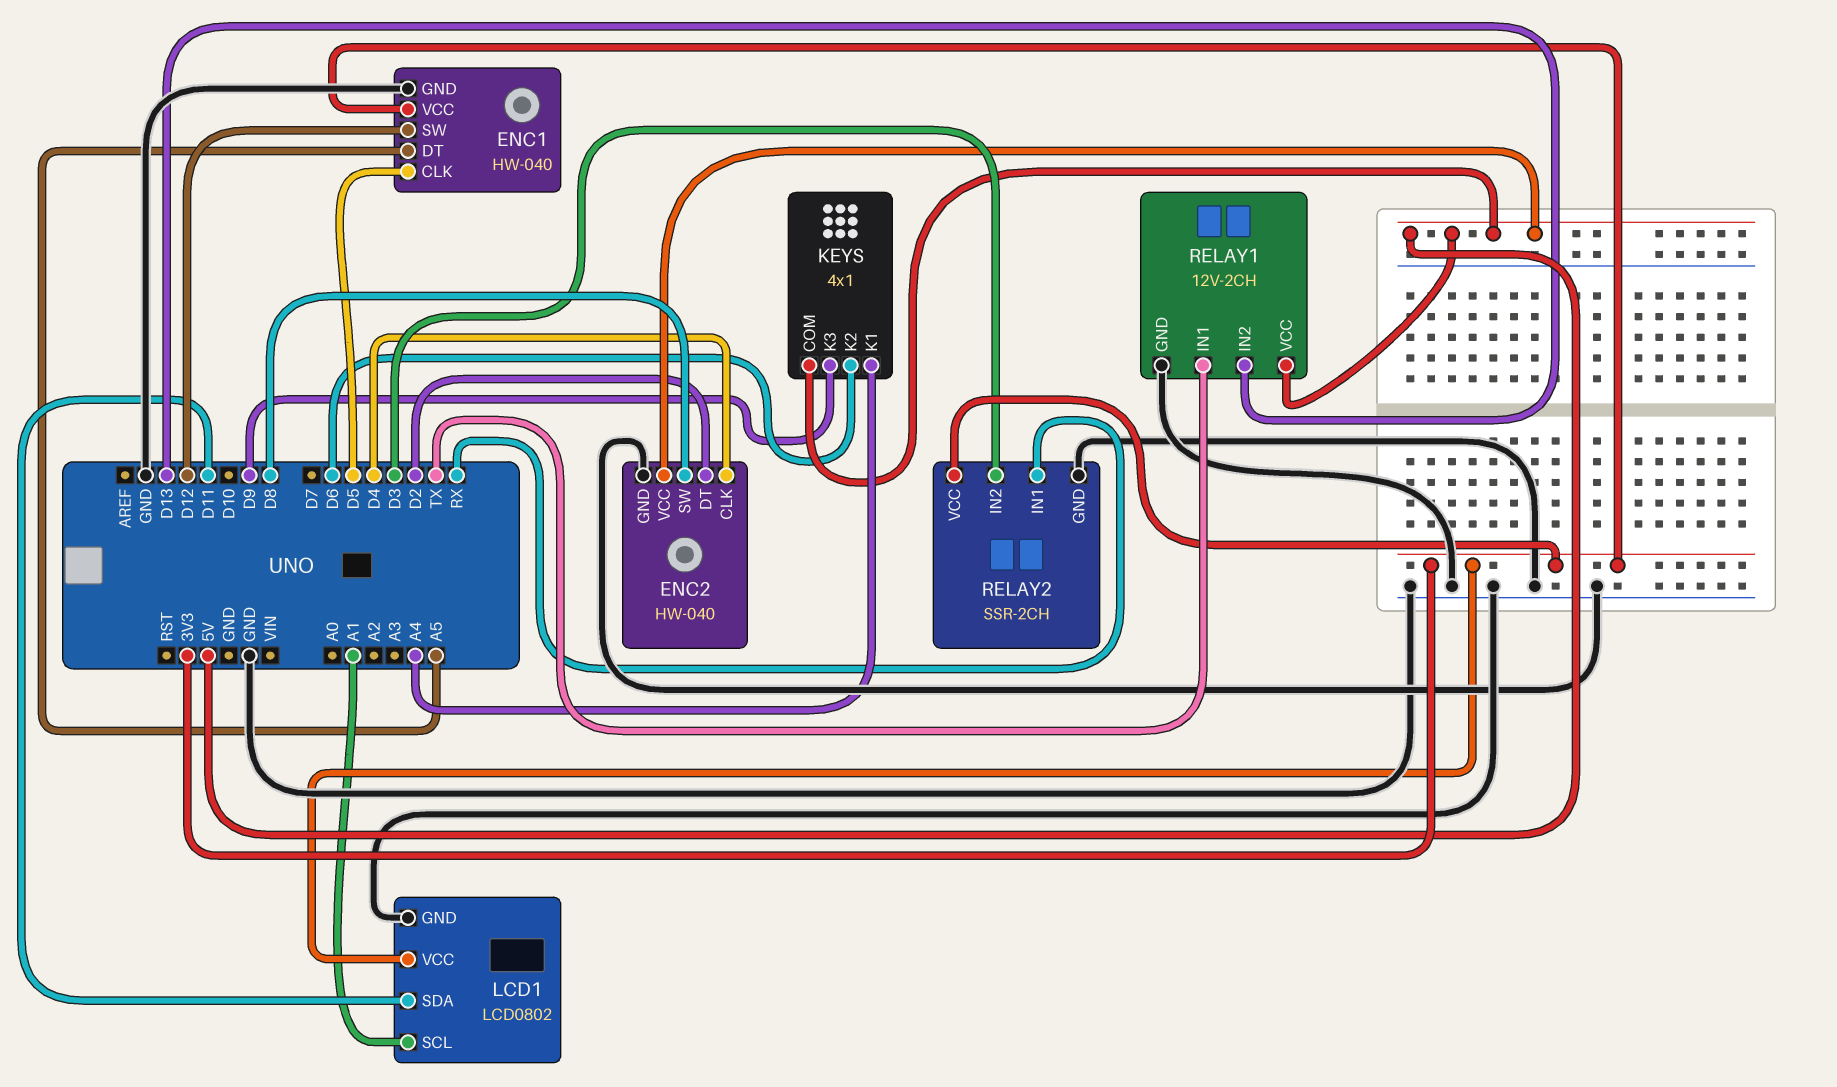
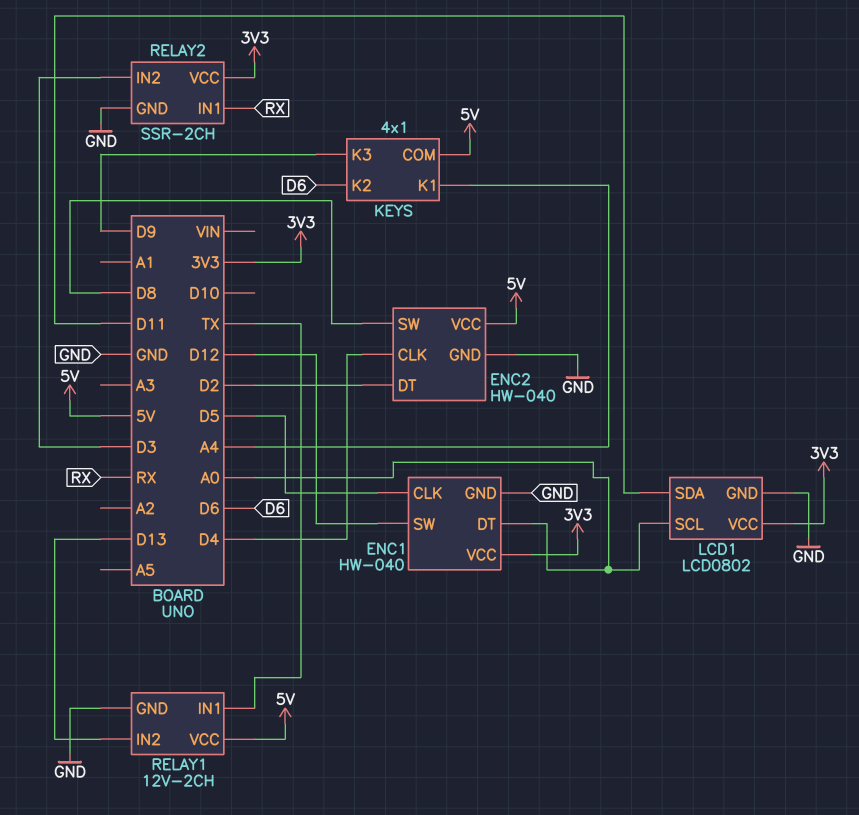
ENC1 pin DT: A5 -> A0
LCD1 pin SCL: A1 -> A0

